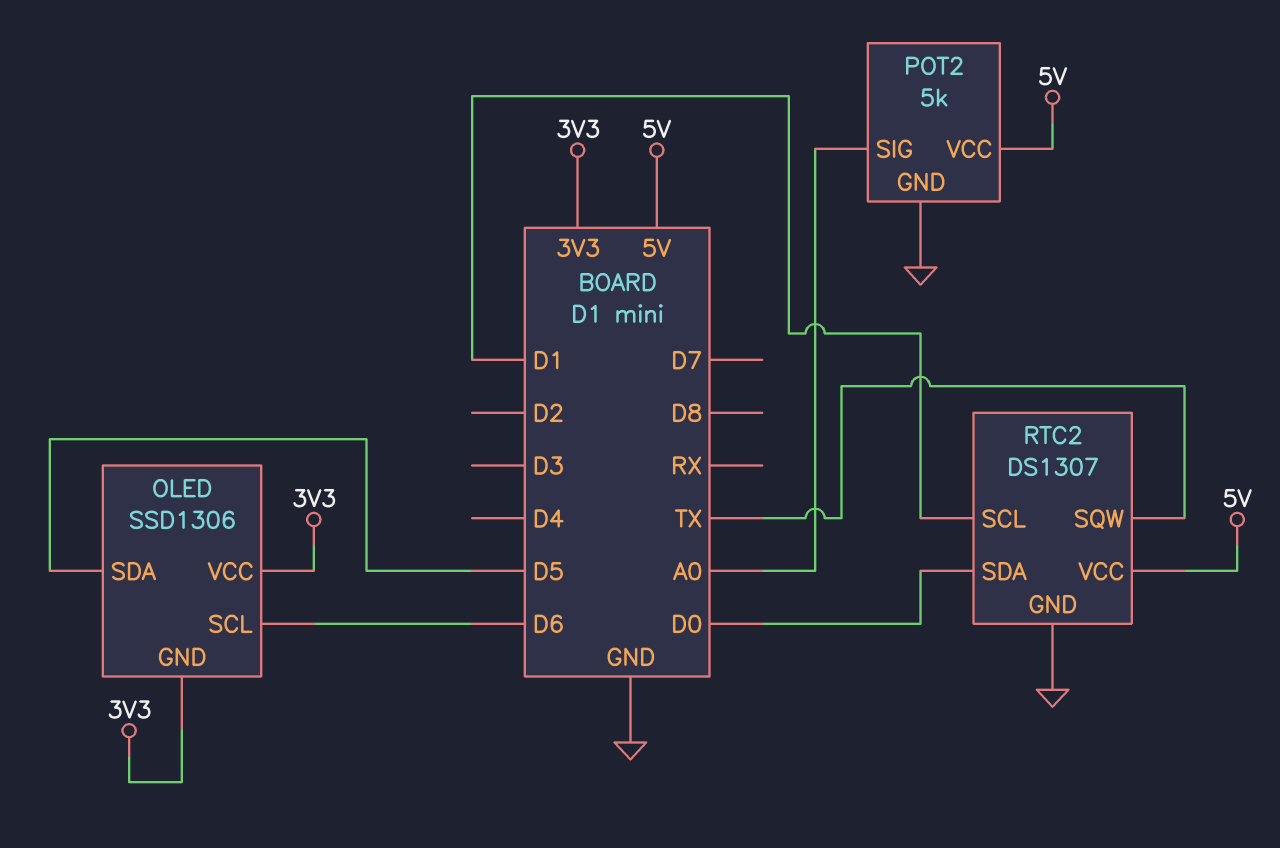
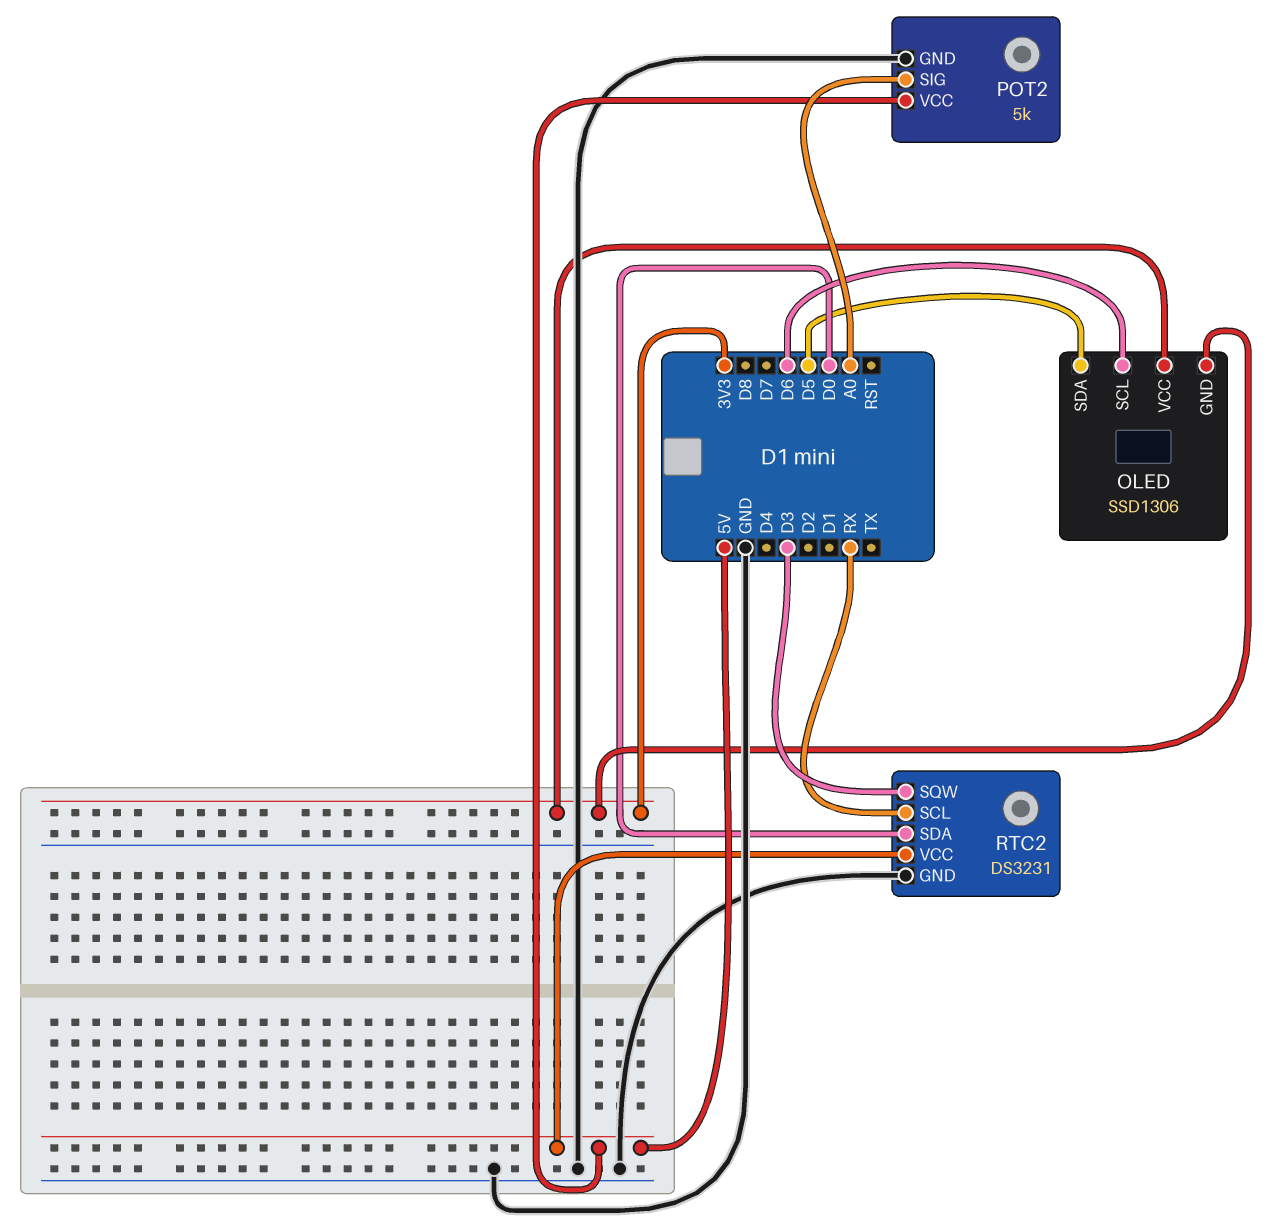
RTC2: DS1307 -> DS3231
RTC2 pin SCL: D1 -> RX
RTC2 pin SQW: TX -> D3

